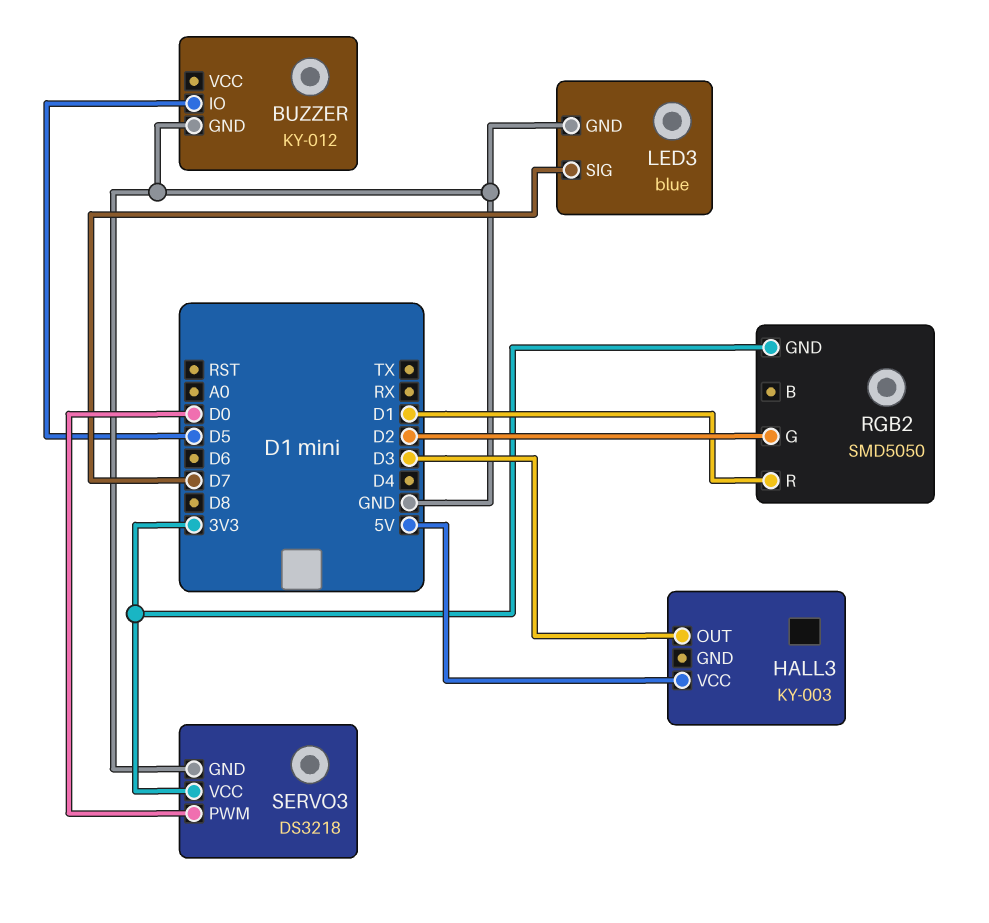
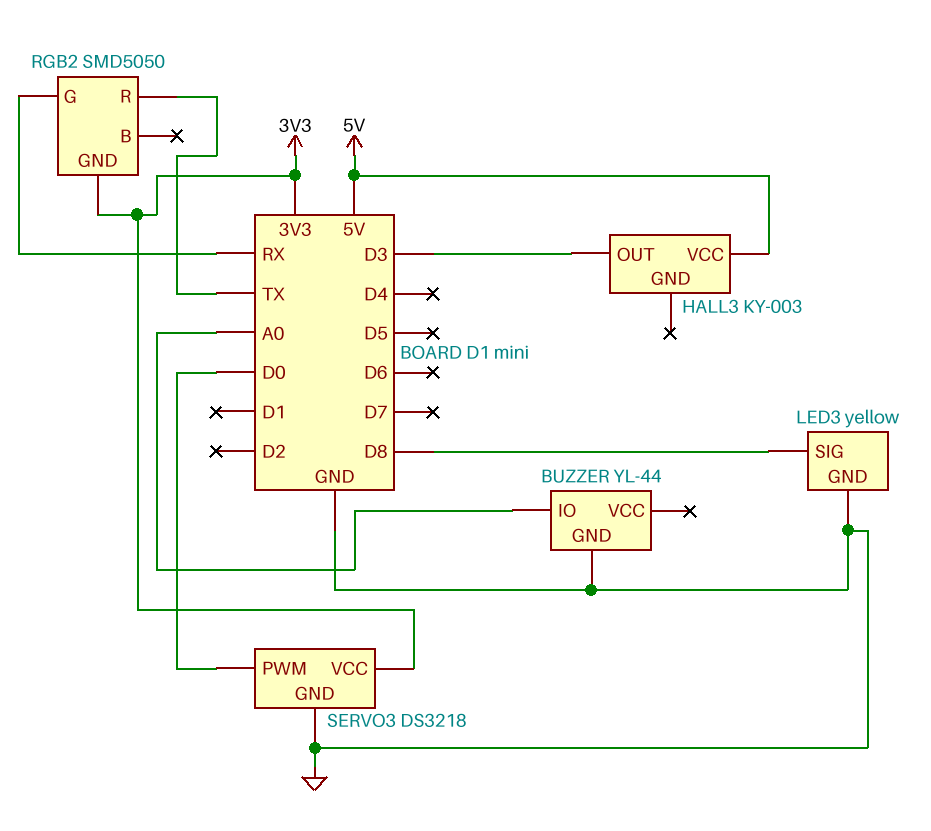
BUZZER: KY-012 -> YL-44
BUZZER pin IO: D5 -> A0
LED3: blue -> yellow
LED3 pin SIG: D7 -> D8
RGB2 pin G: D2 -> RX
RGB2 pin R: D1 -> TX

